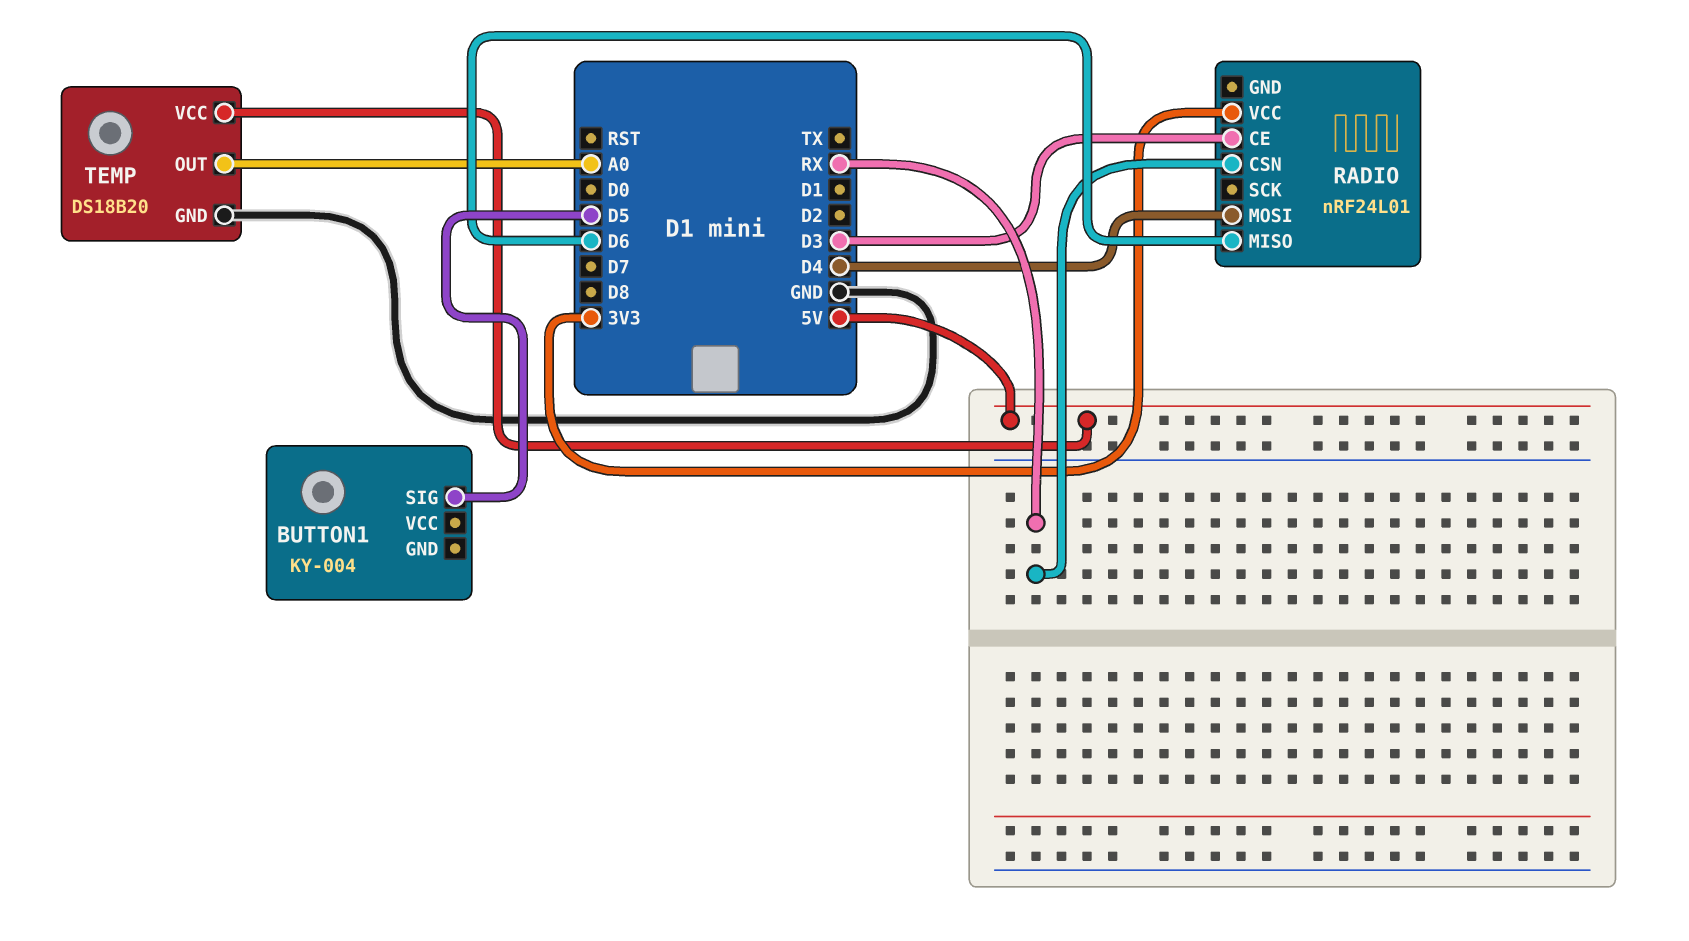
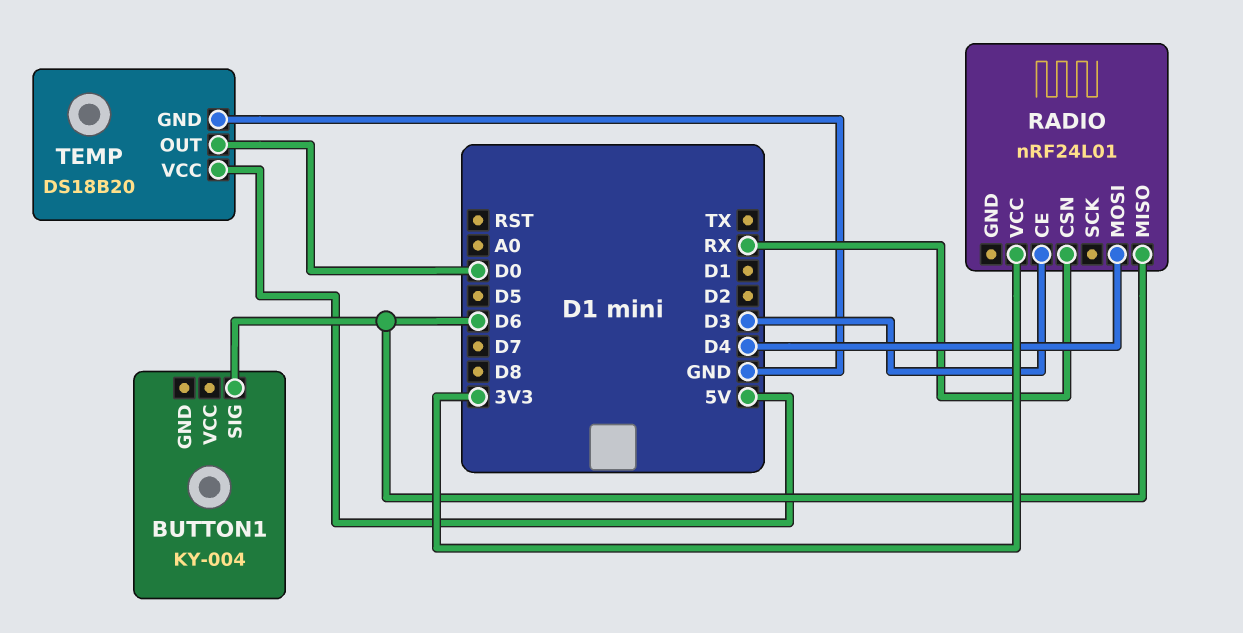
BUTTON1 pin SIG: D5 -> D6
TEMP pin OUT: A0 -> D0

